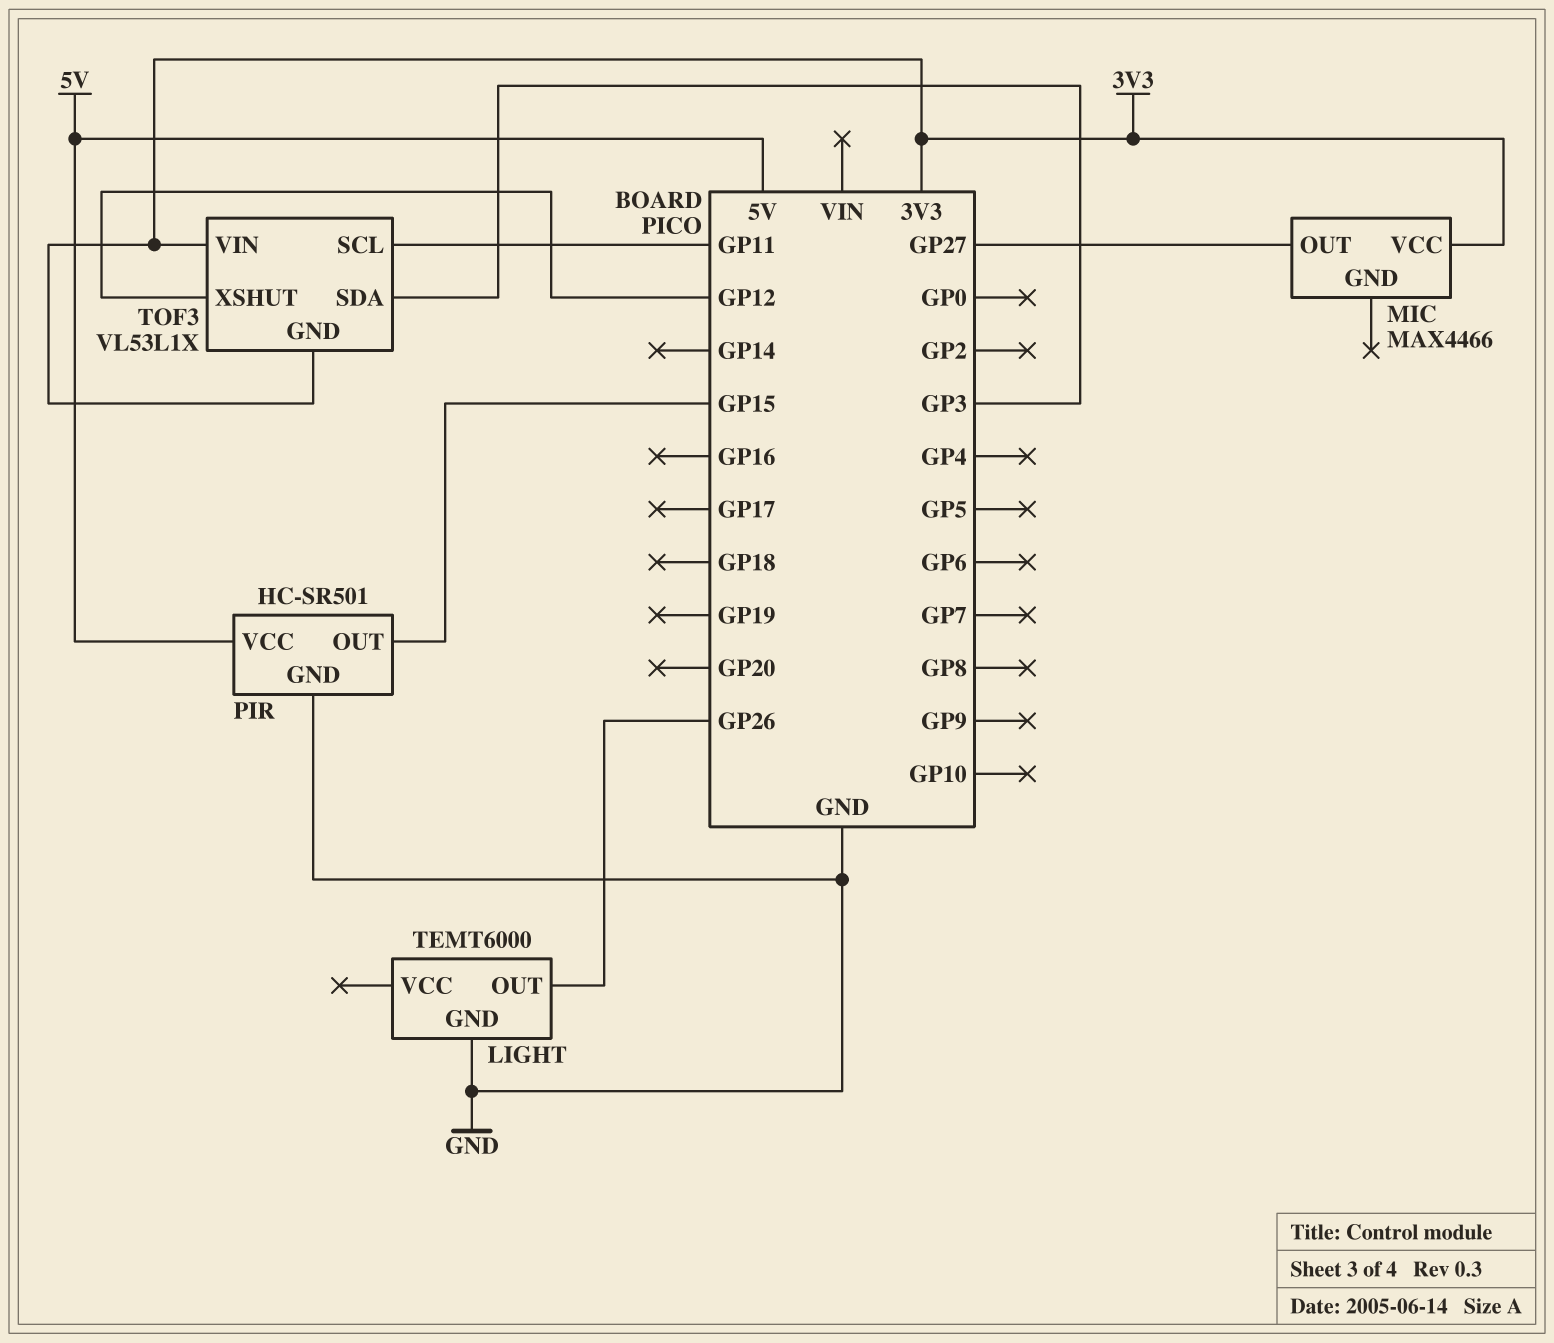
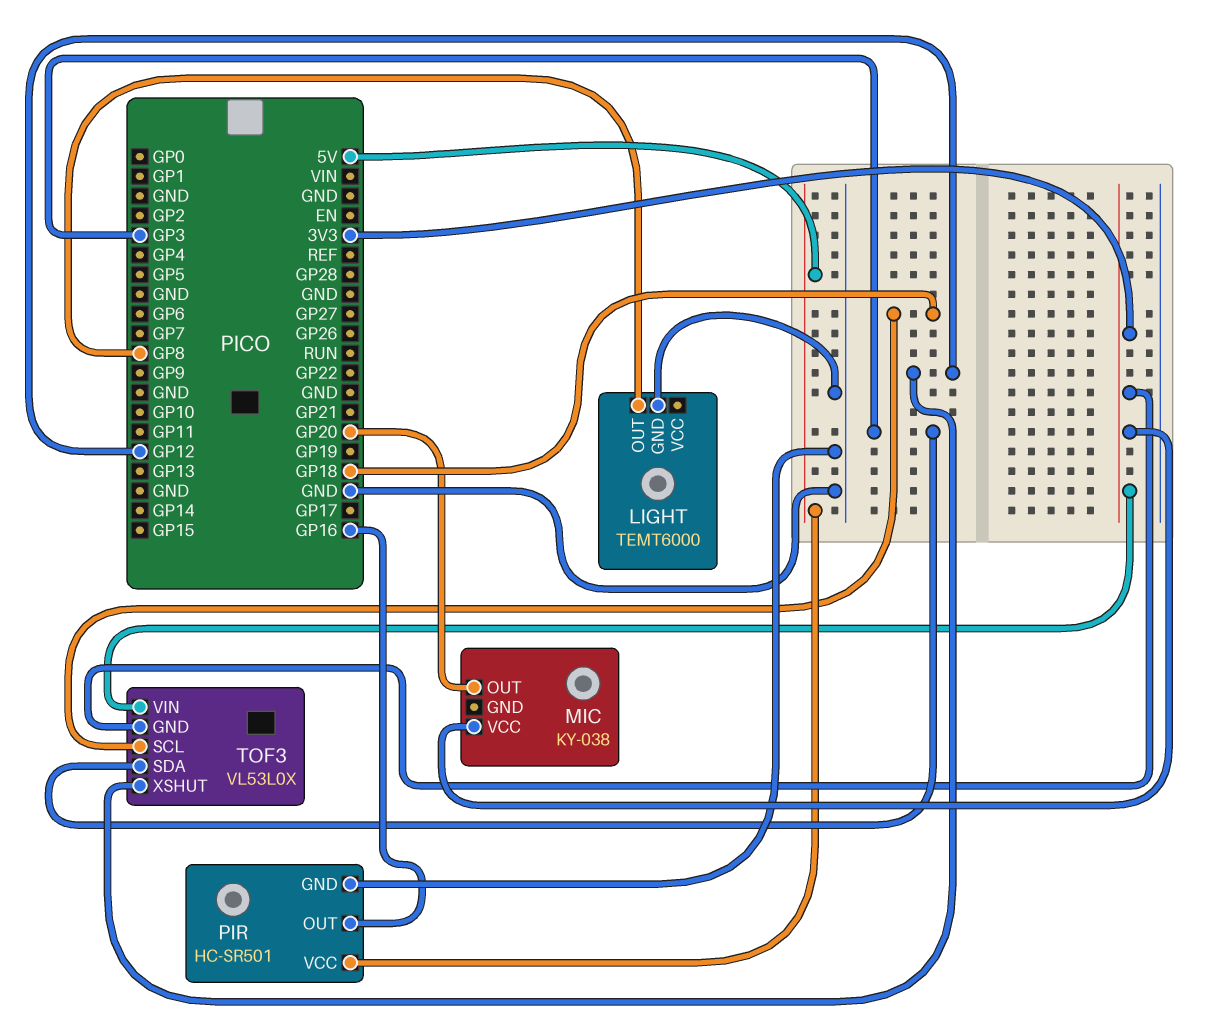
LIGHT pin OUT: GP26 -> GP8
MIC: MAX4466 -> KY-038
MIC pin OUT: GP27 -> GP20
PIR pin OUT: GP15 -> GP16
TOF3: VL53L1X -> VL53L0X
TOF3 pin SCL: GP11 -> GP18

